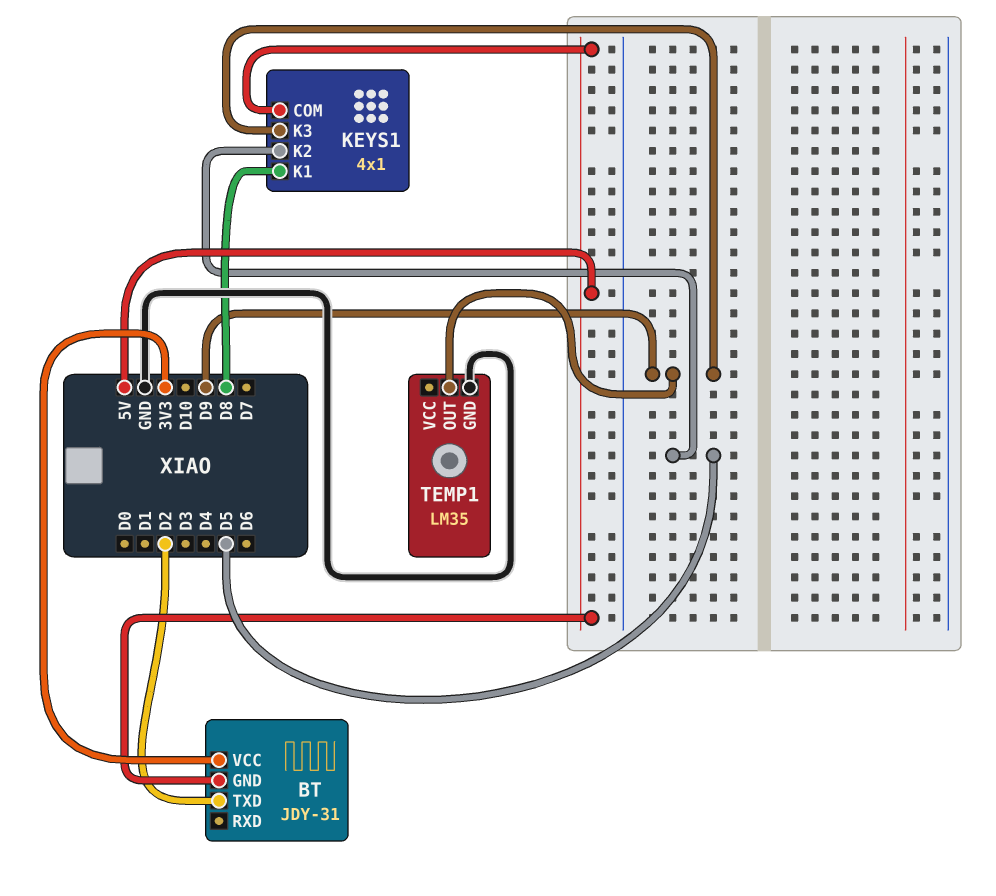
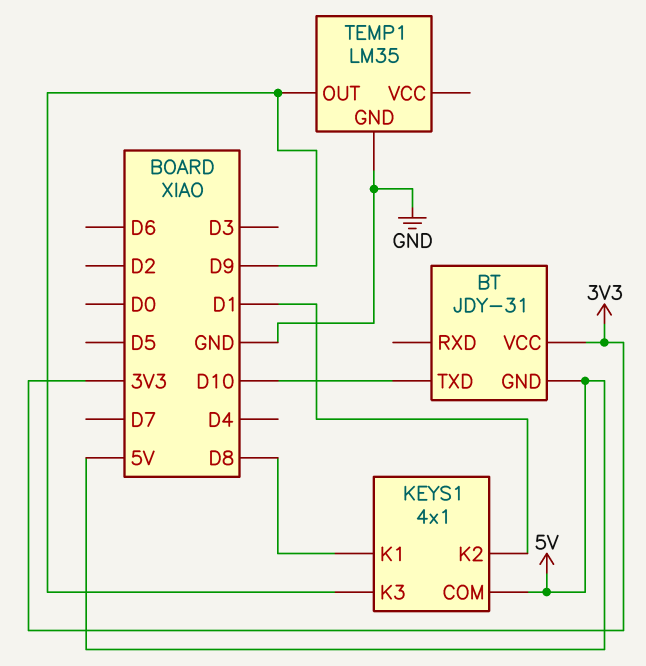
BT pin TXD: D2 -> D10
KEYS1 pin K2: D5 -> D1

